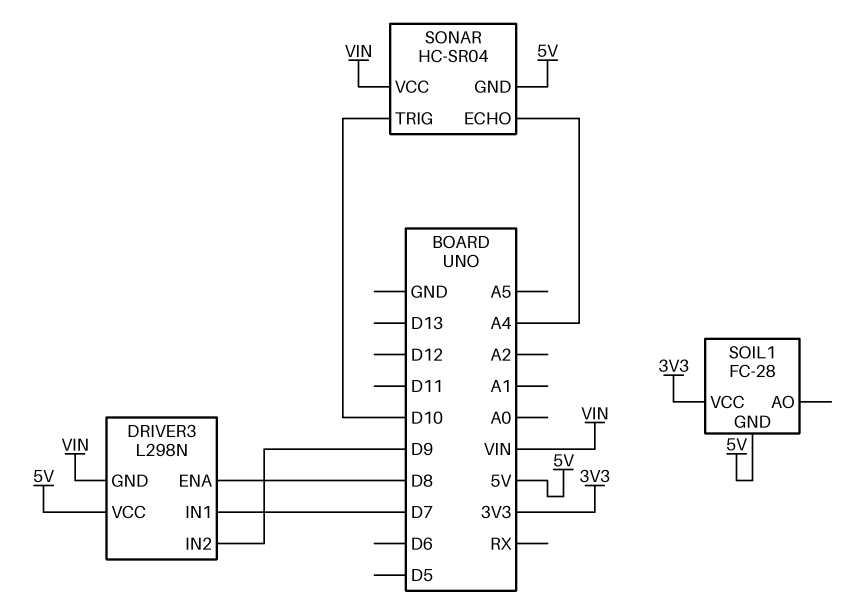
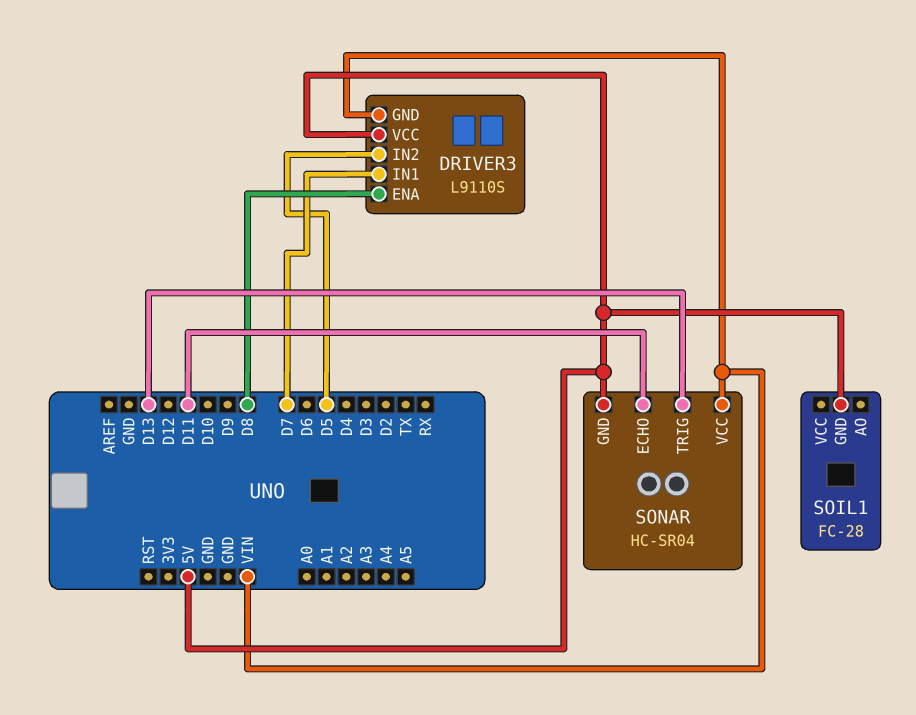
DRIVER3: L298N -> L9110S
DRIVER3 pin IN2: D9 -> D5
SOIL1 pin VCC: 3V3 -> none
SONAR pin ECHO: A4 -> D11
SONAR pin TRIG: D10 -> D13

